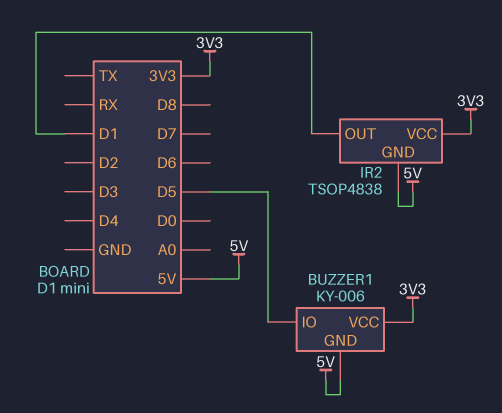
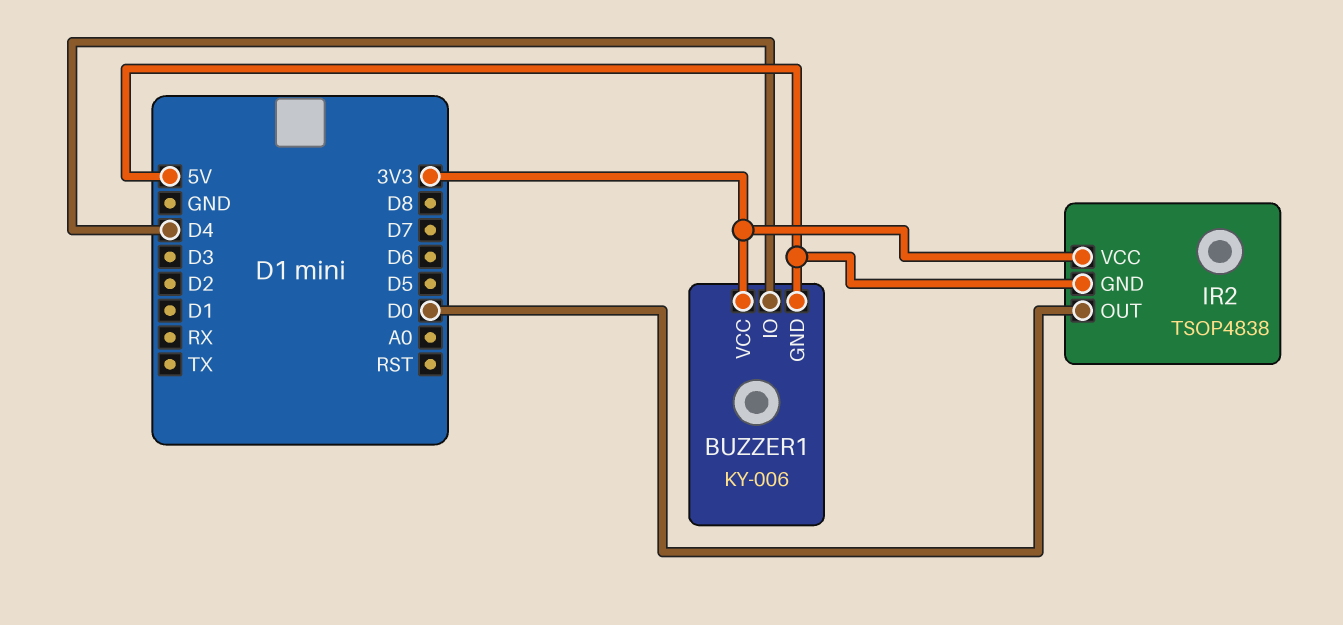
BUZZER1 pin IO: D5 -> D4
IR2 pin OUT: D1 -> D0

